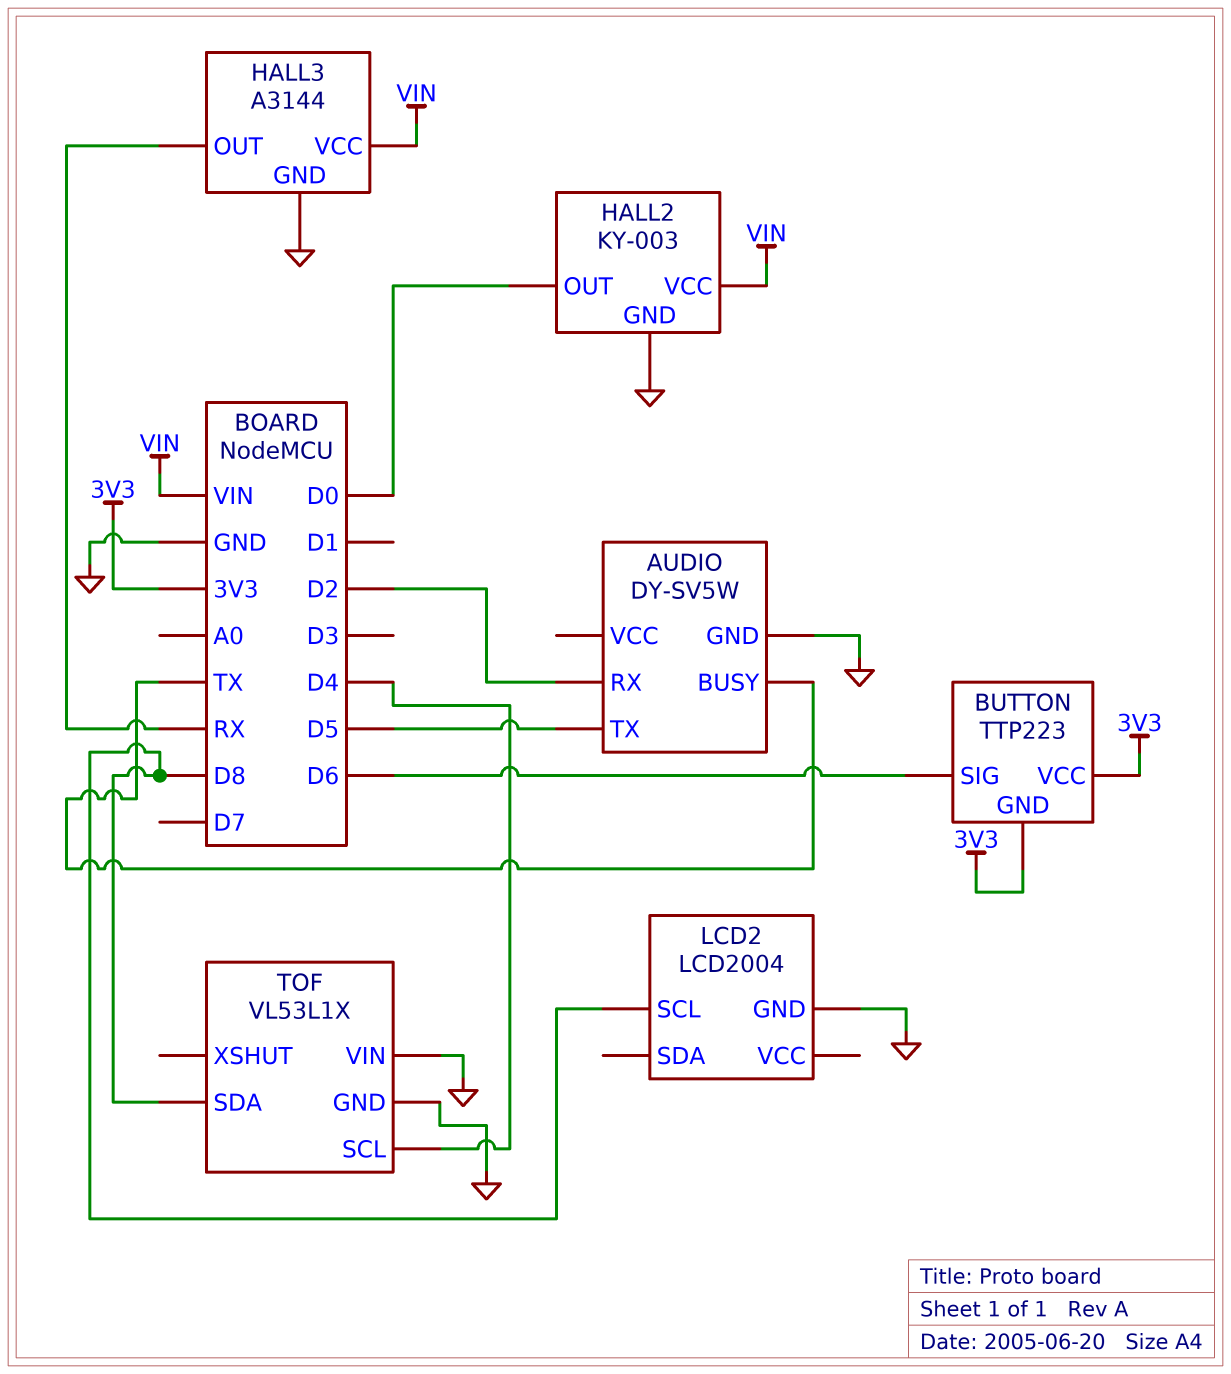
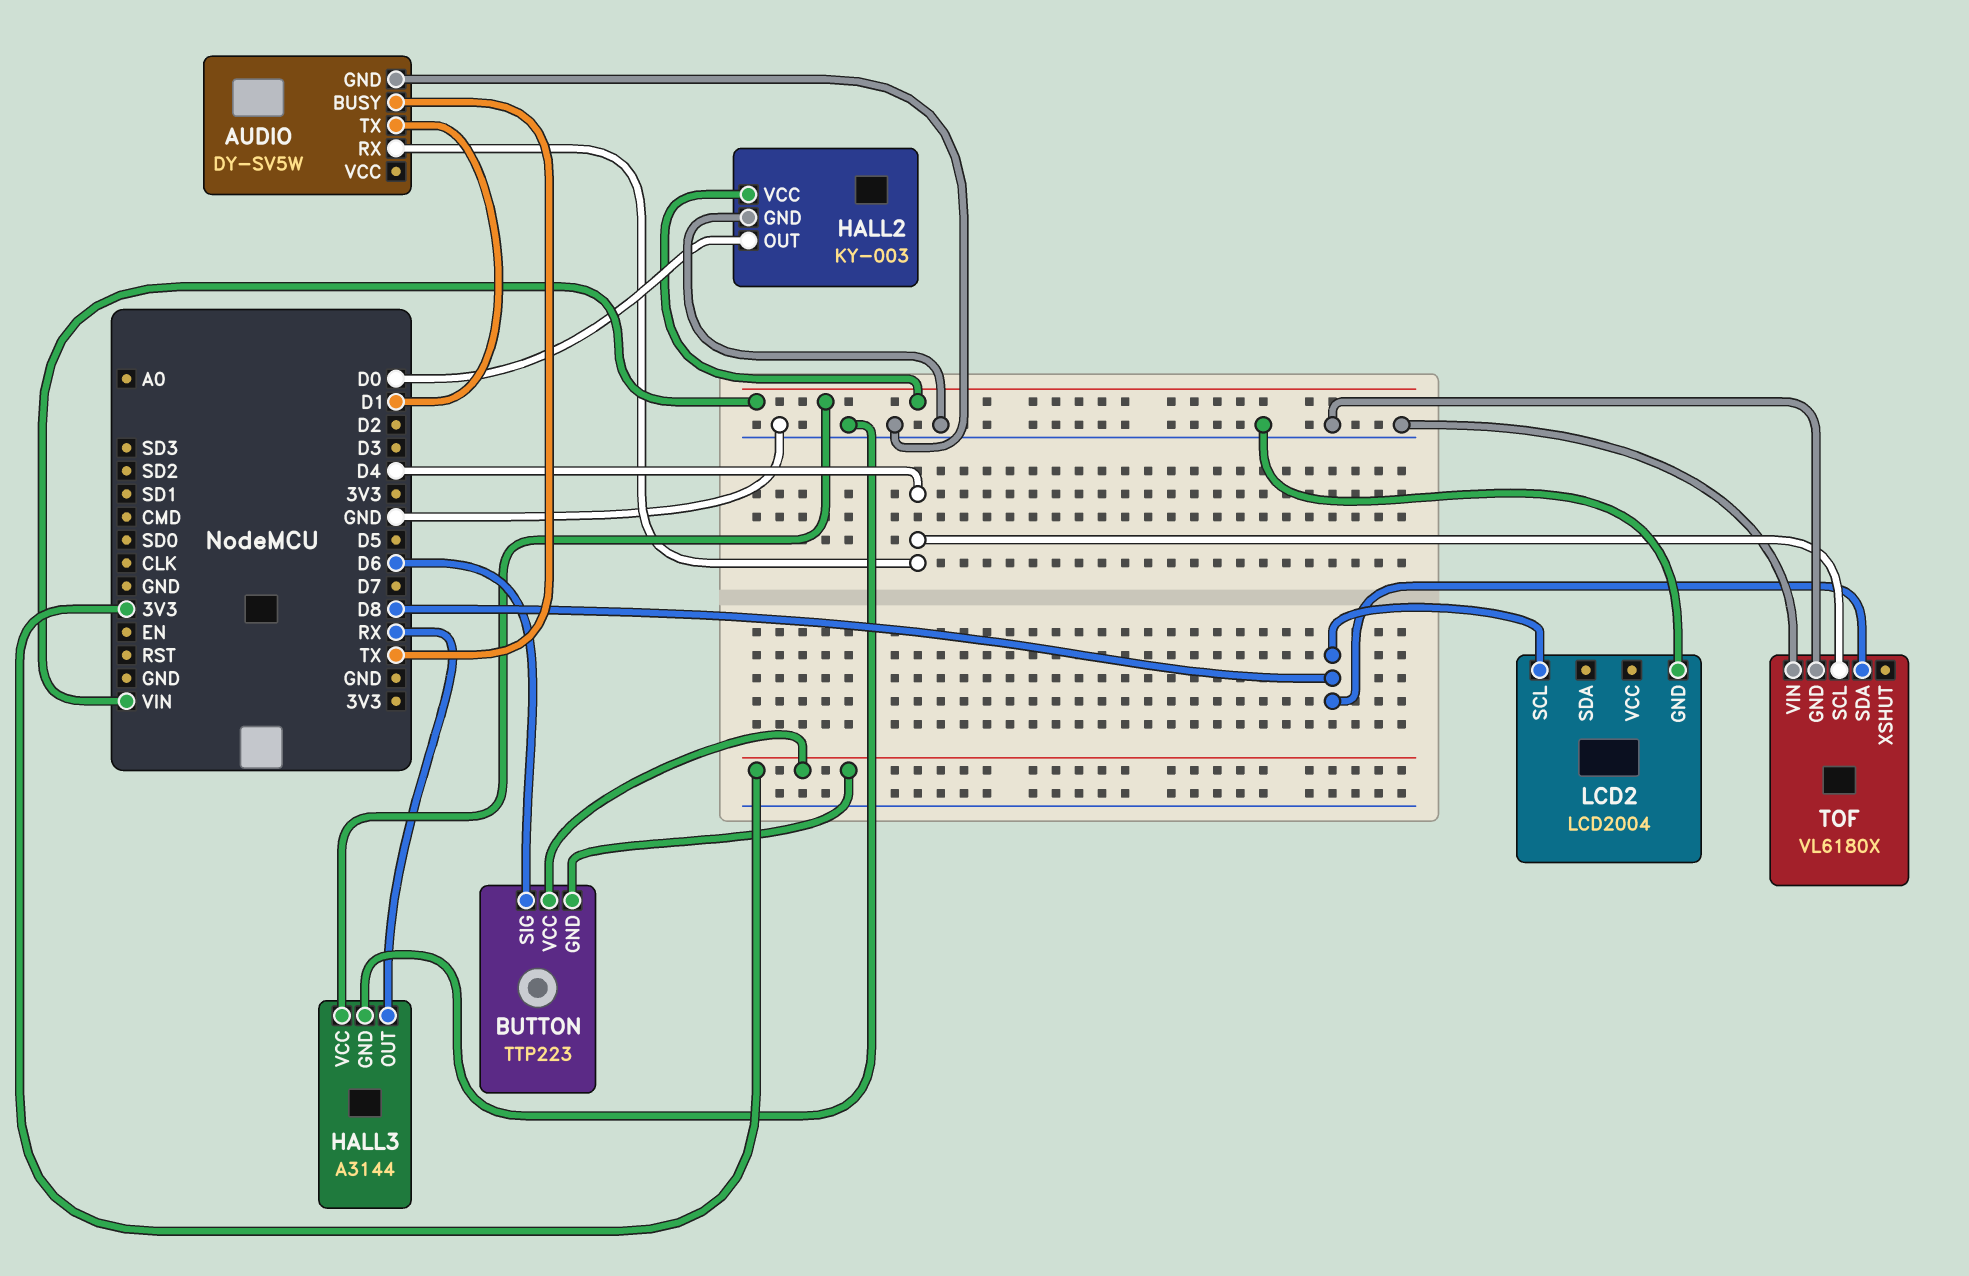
AUDIO pin RX: D2 -> D4
AUDIO pin TX: D5 -> D1
TOF: VL53L1X -> VL6180X

